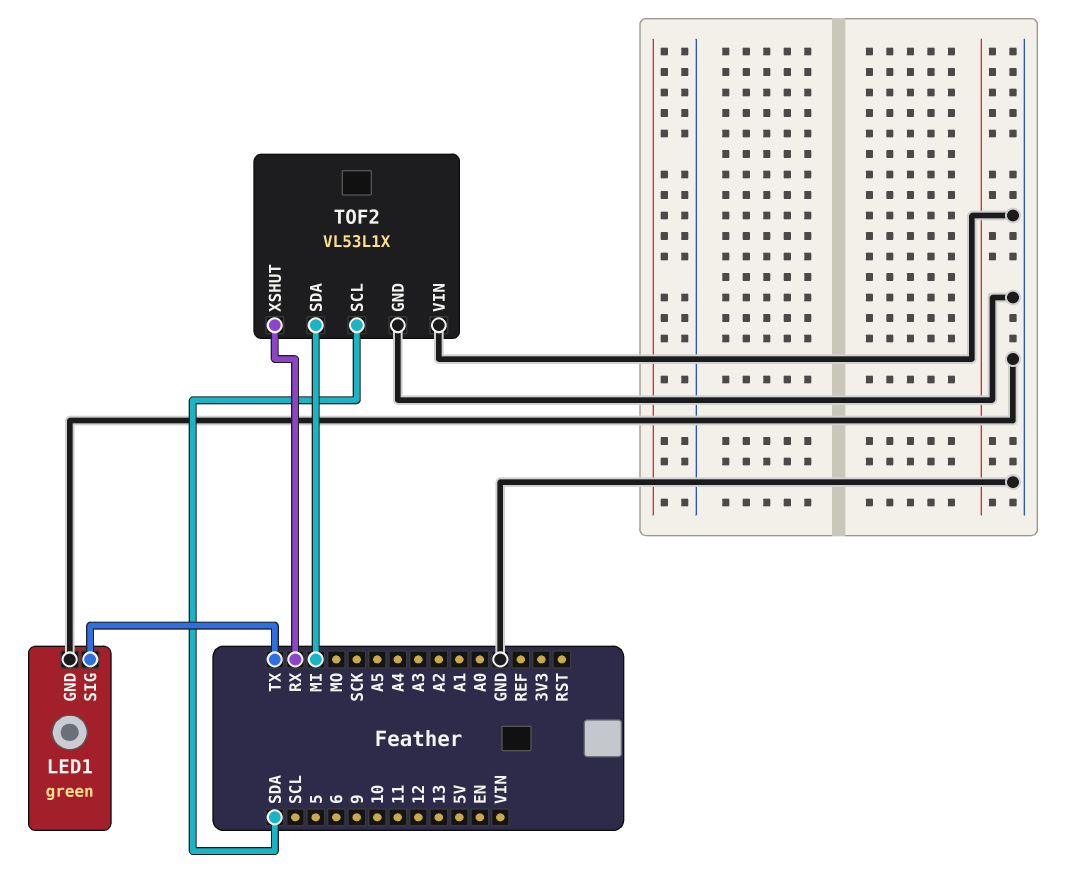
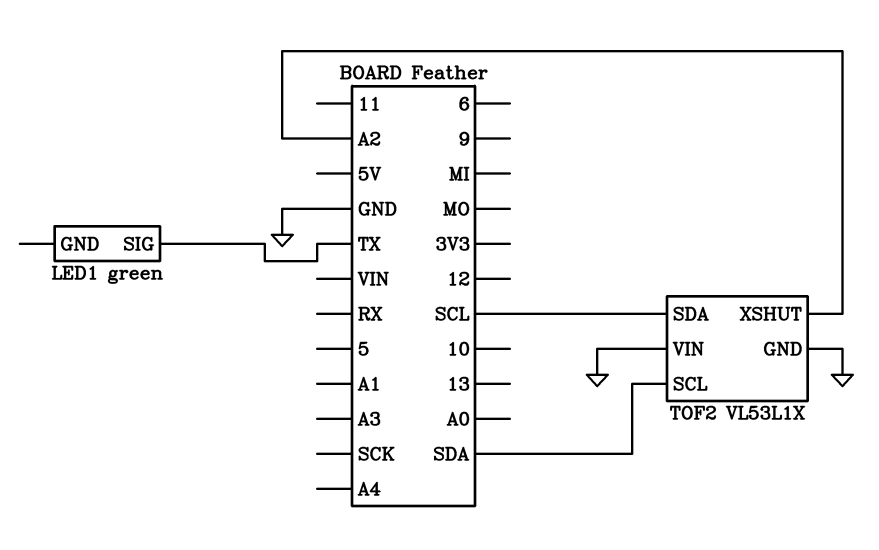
LED1 pin GND: GND -> none
TOF2 pin SDA: MI -> SCL
TOF2 pin XSHUT: RX -> A2

